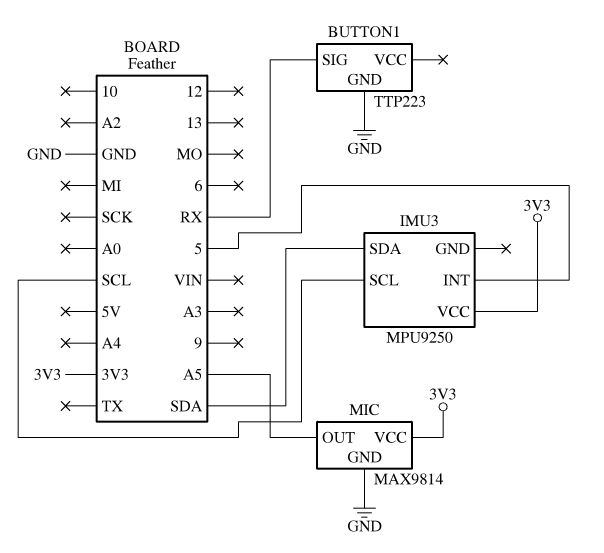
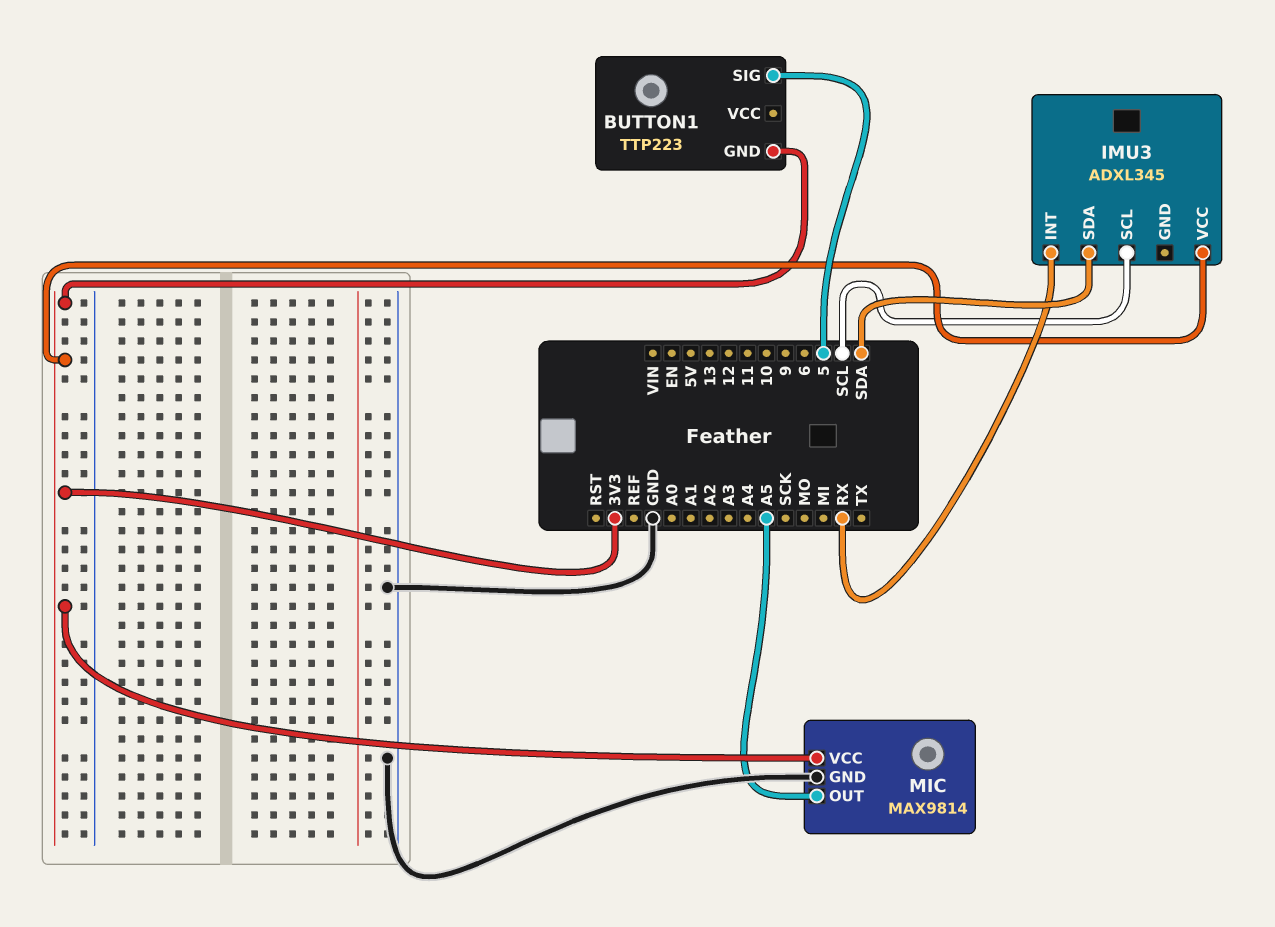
BUTTON1 pin GND: GND -> 3V3
BUTTON1 pin SIG: RX -> 5
IMU3: MPU9250 -> ADXL345
IMU3 pin INT: 5 -> RX

